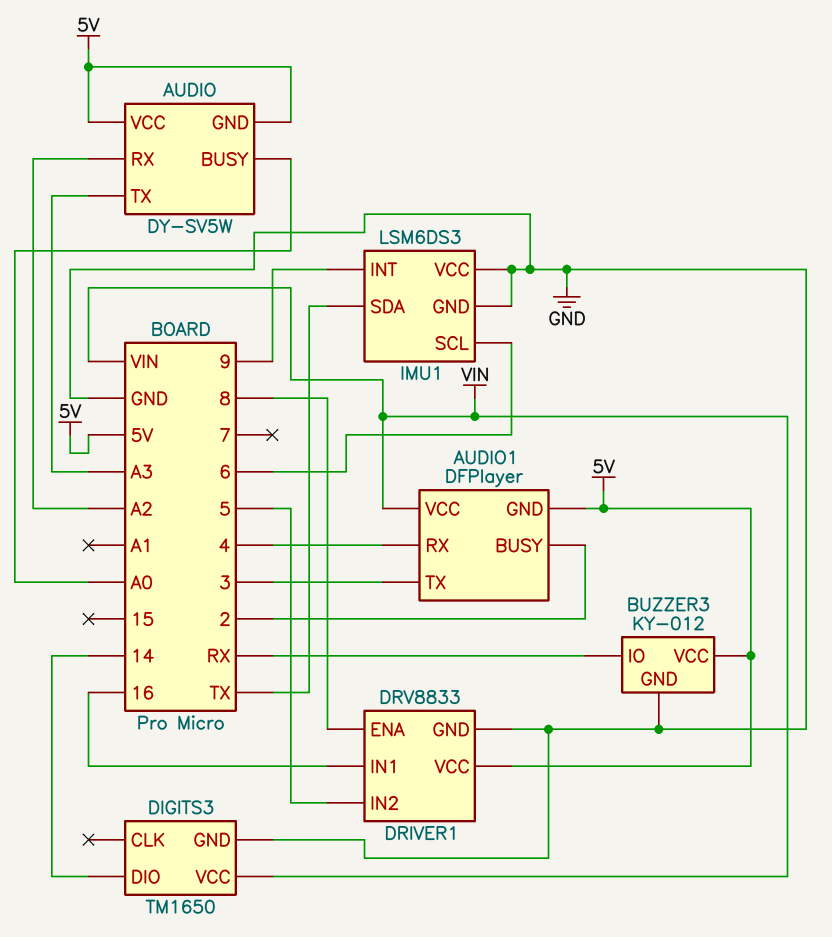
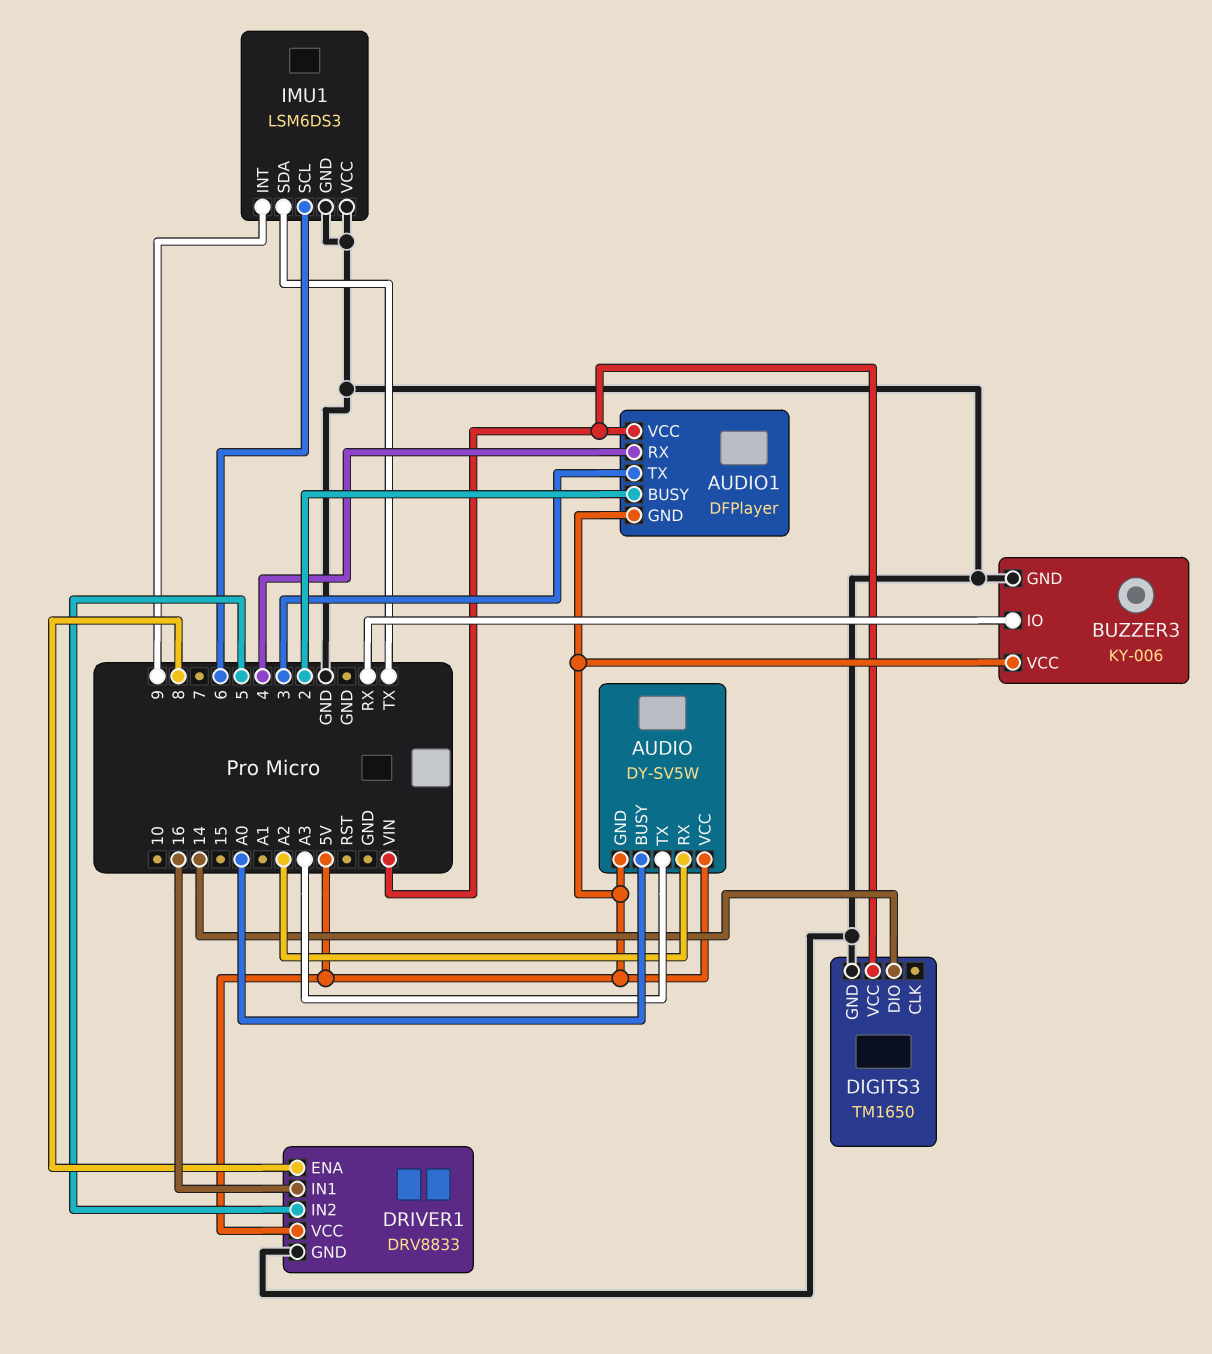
BUZZER3: KY-012 -> KY-006

